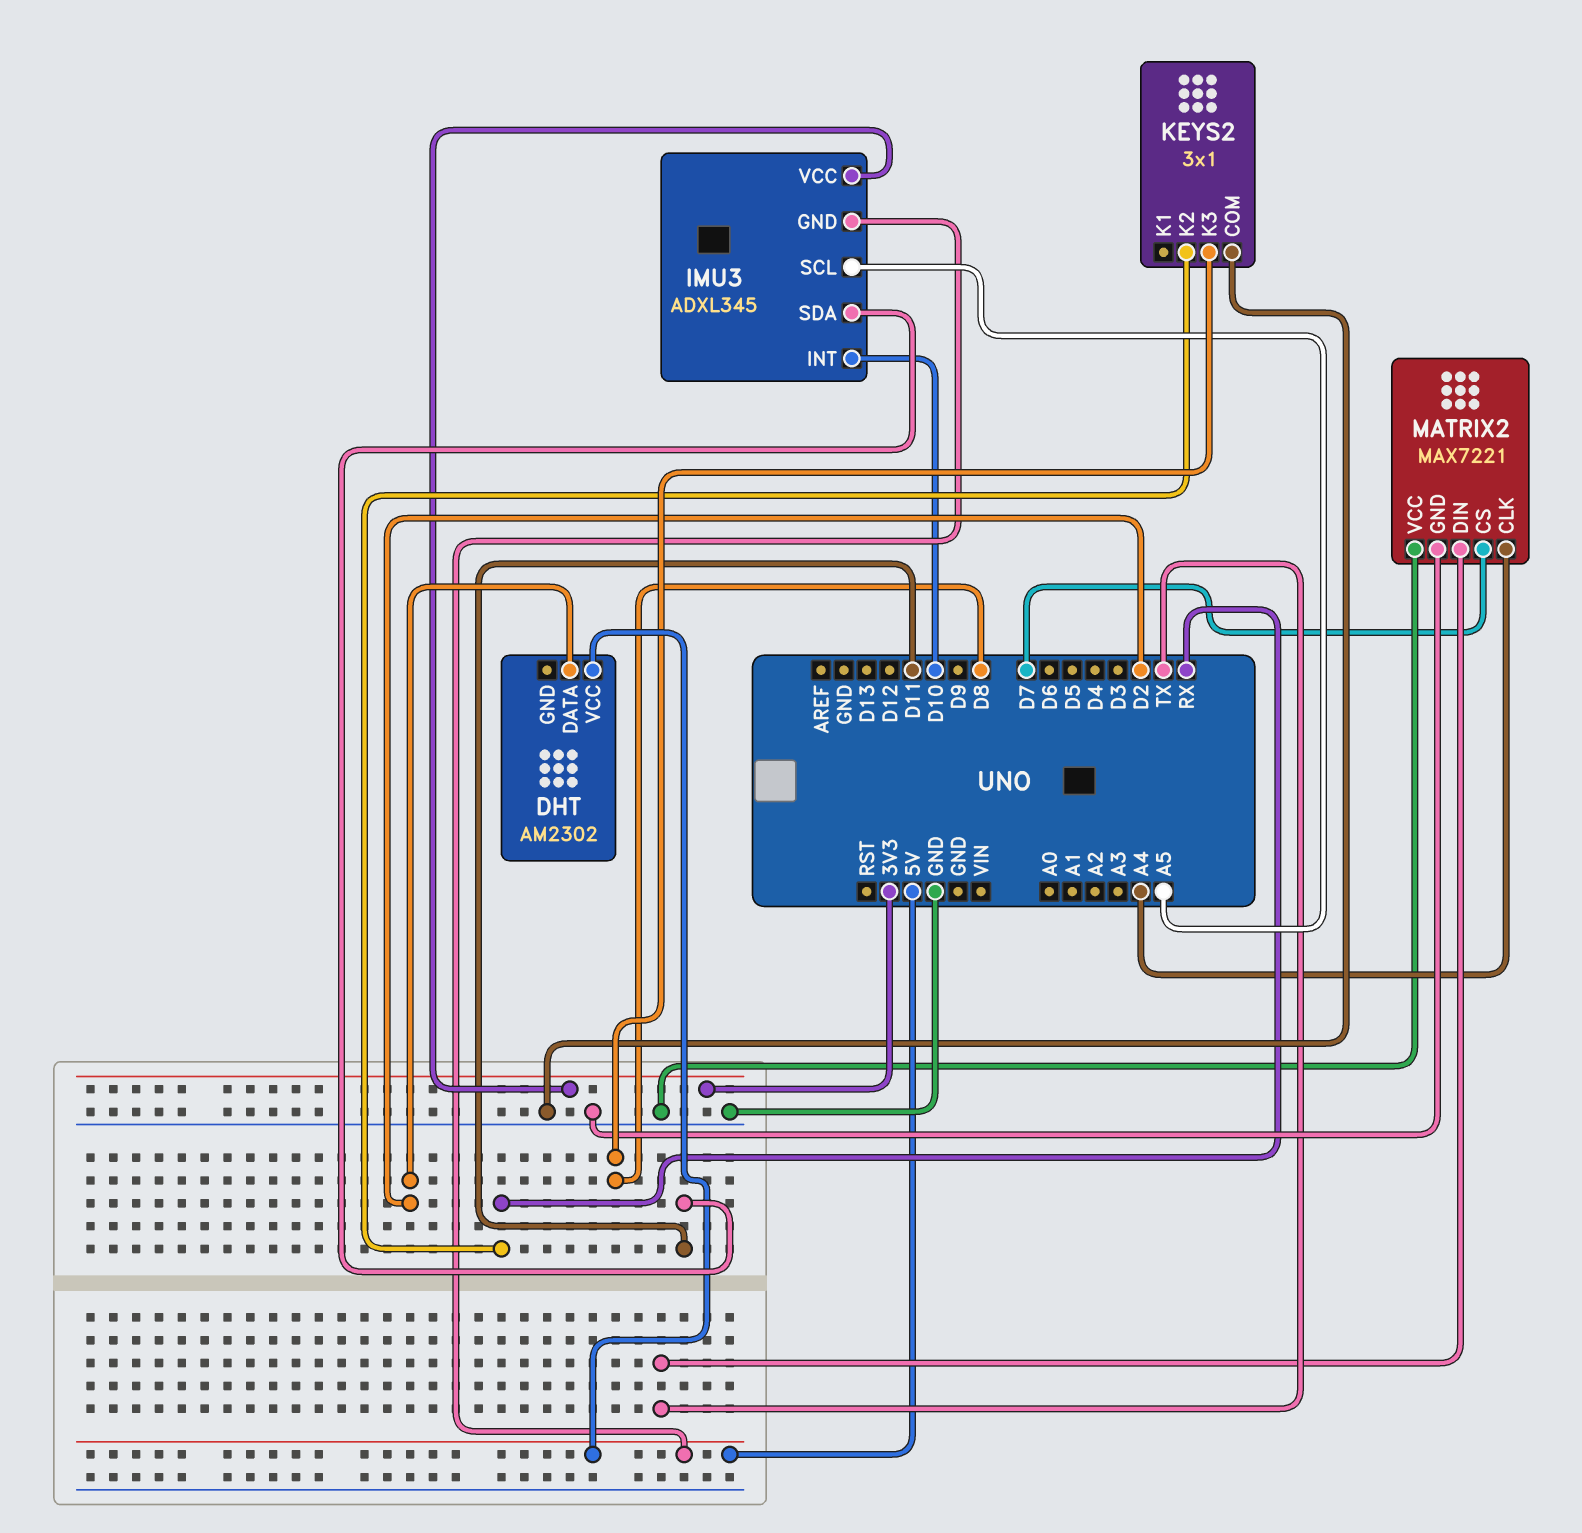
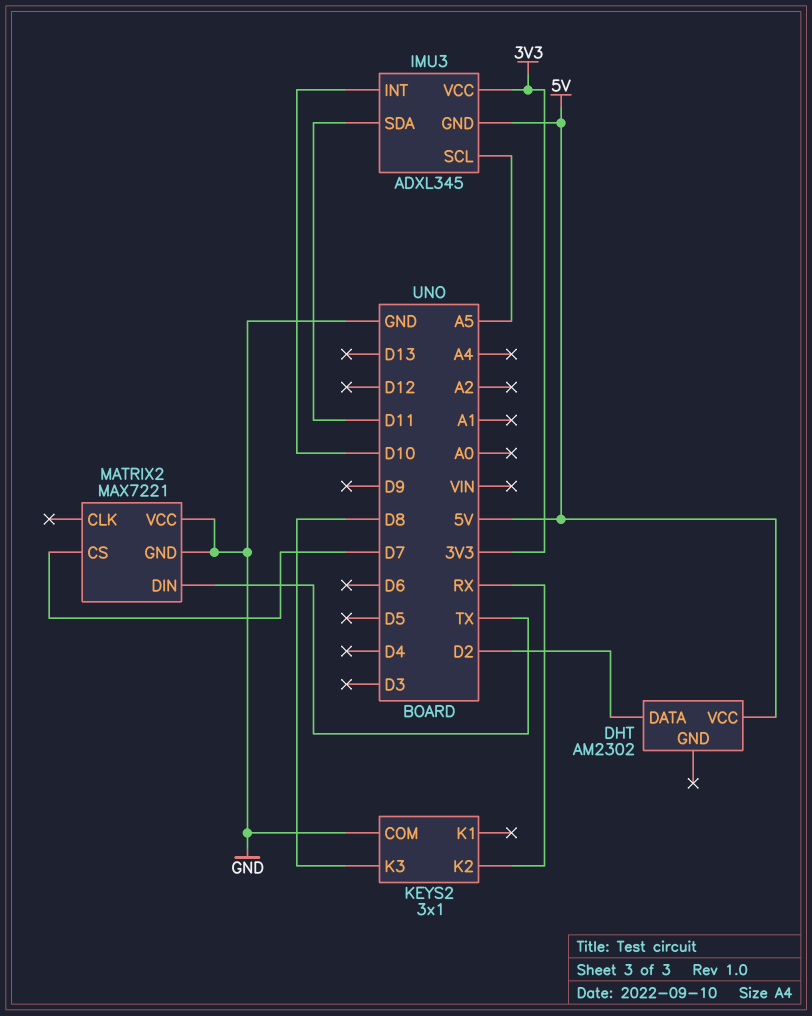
MATRIX2 pin CLK: A4 -> none

